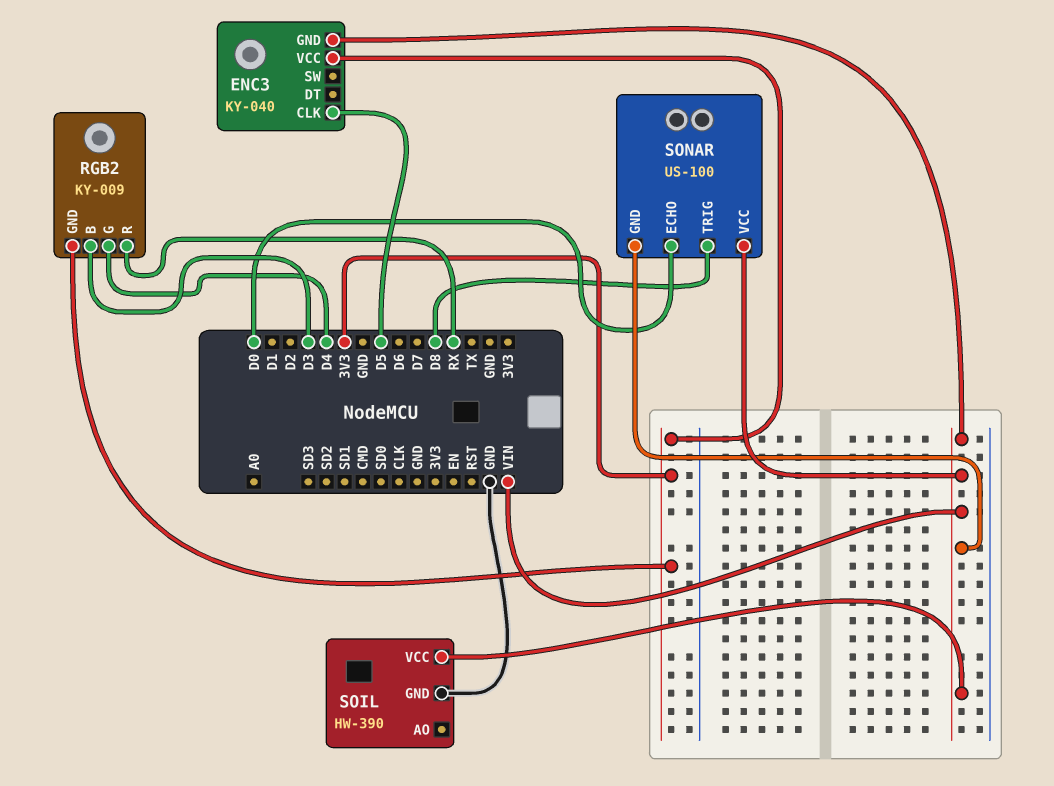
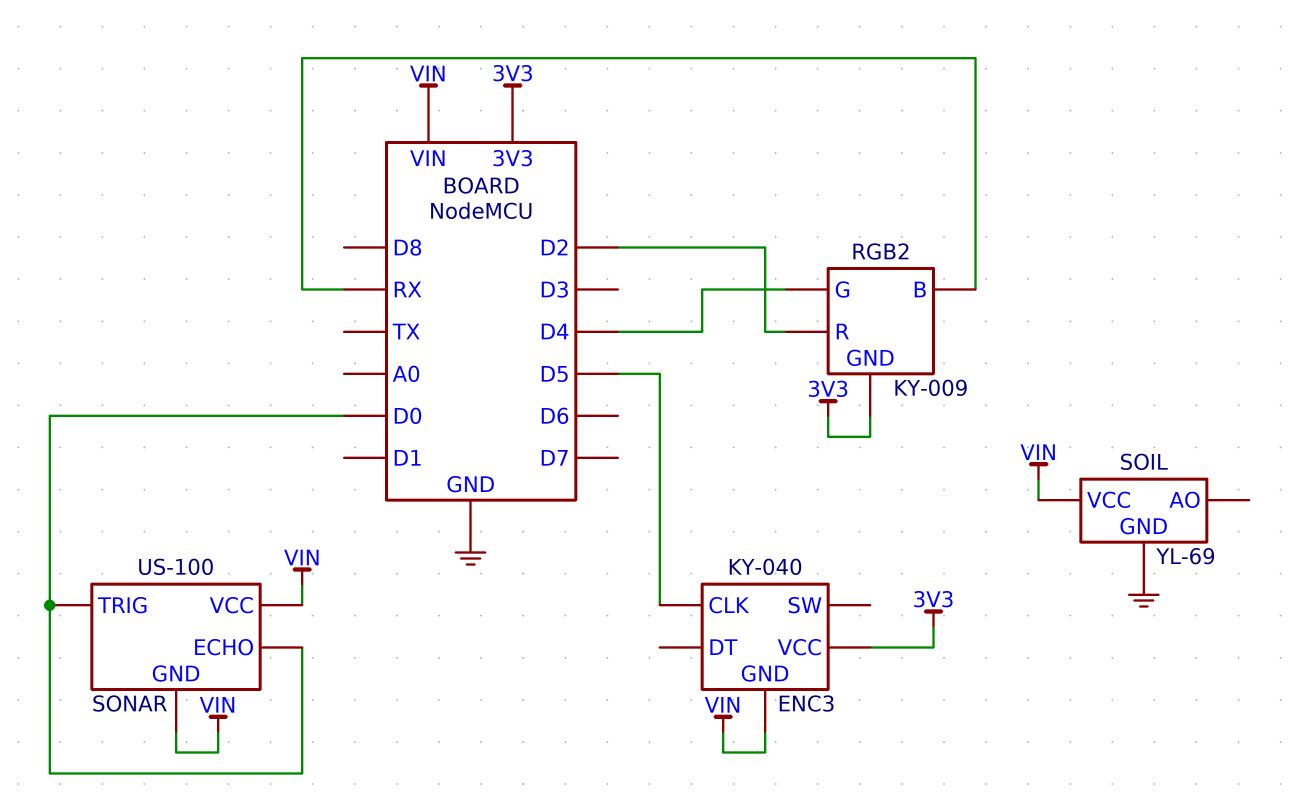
RGB2 pin B: D3 -> RX
RGB2 pin R: RX -> D2
SOIL: HW-390 -> YL-69
SONAR pin TRIG: D8 -> D0

